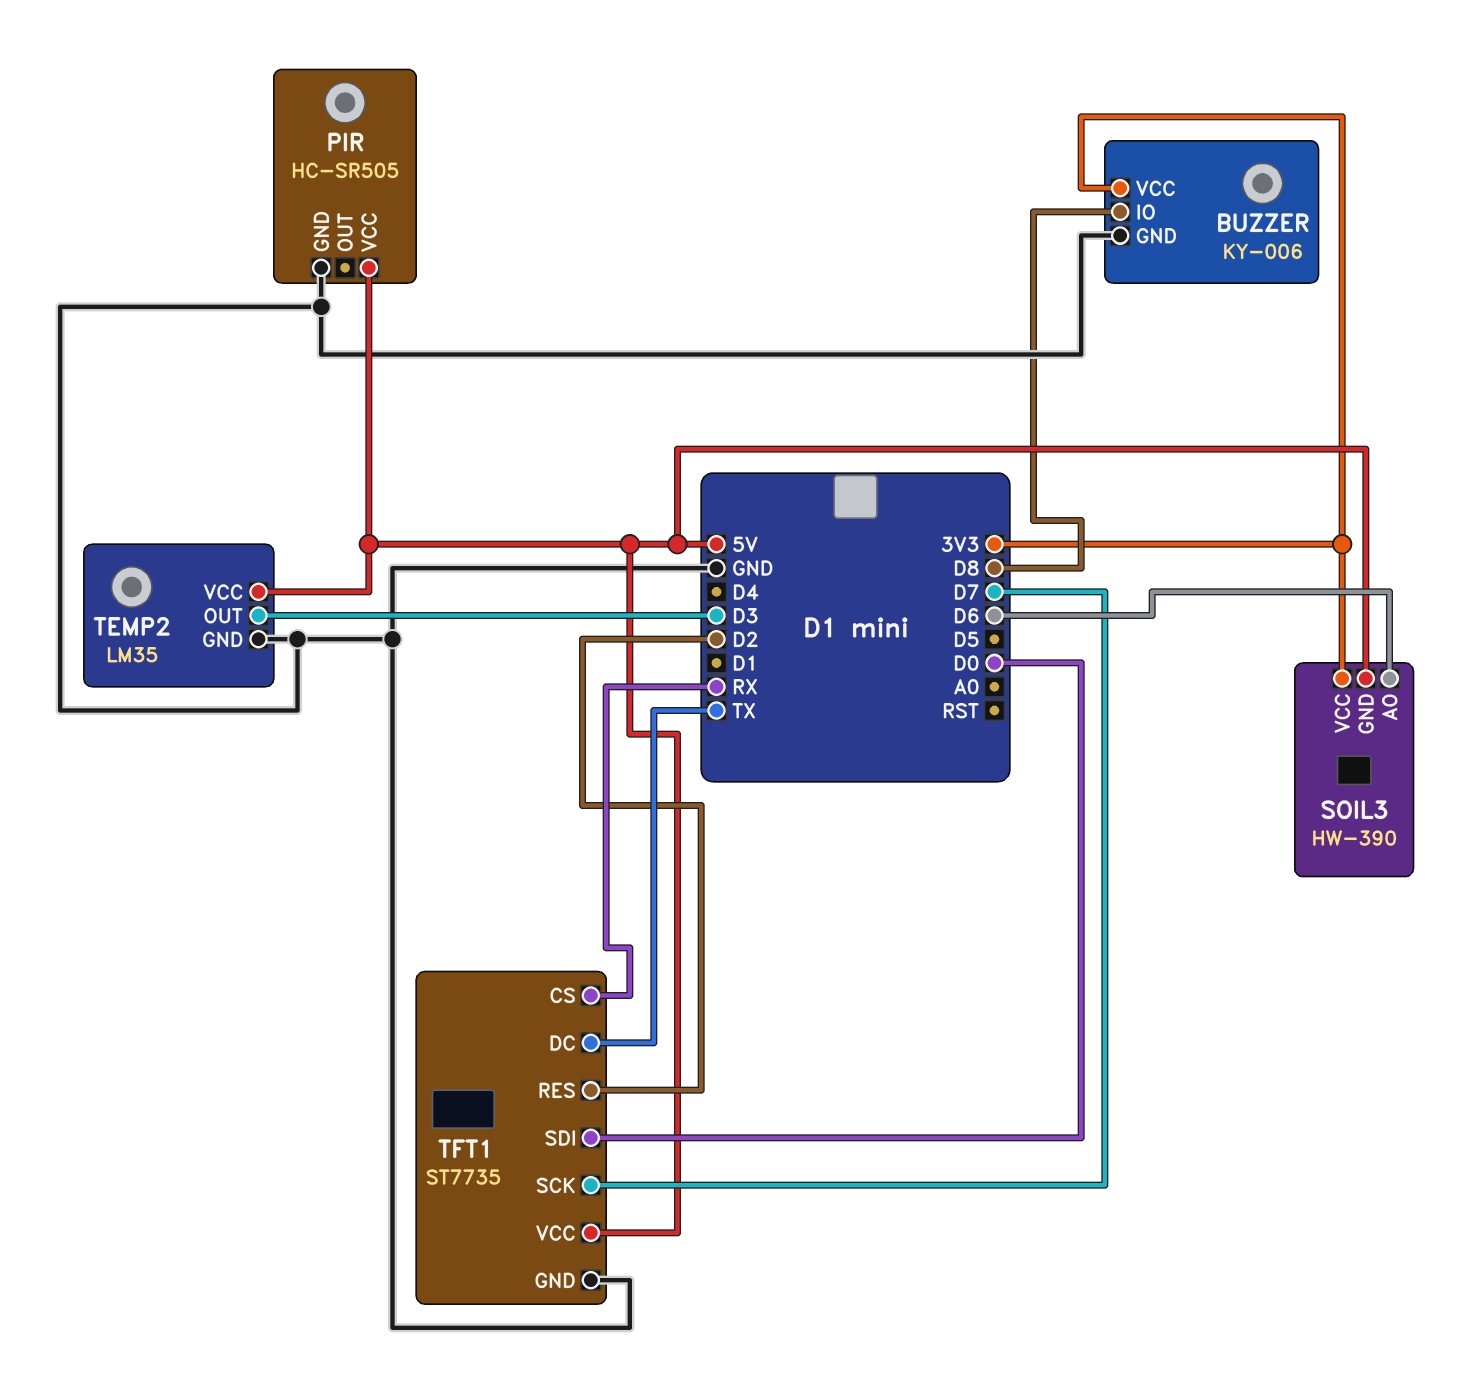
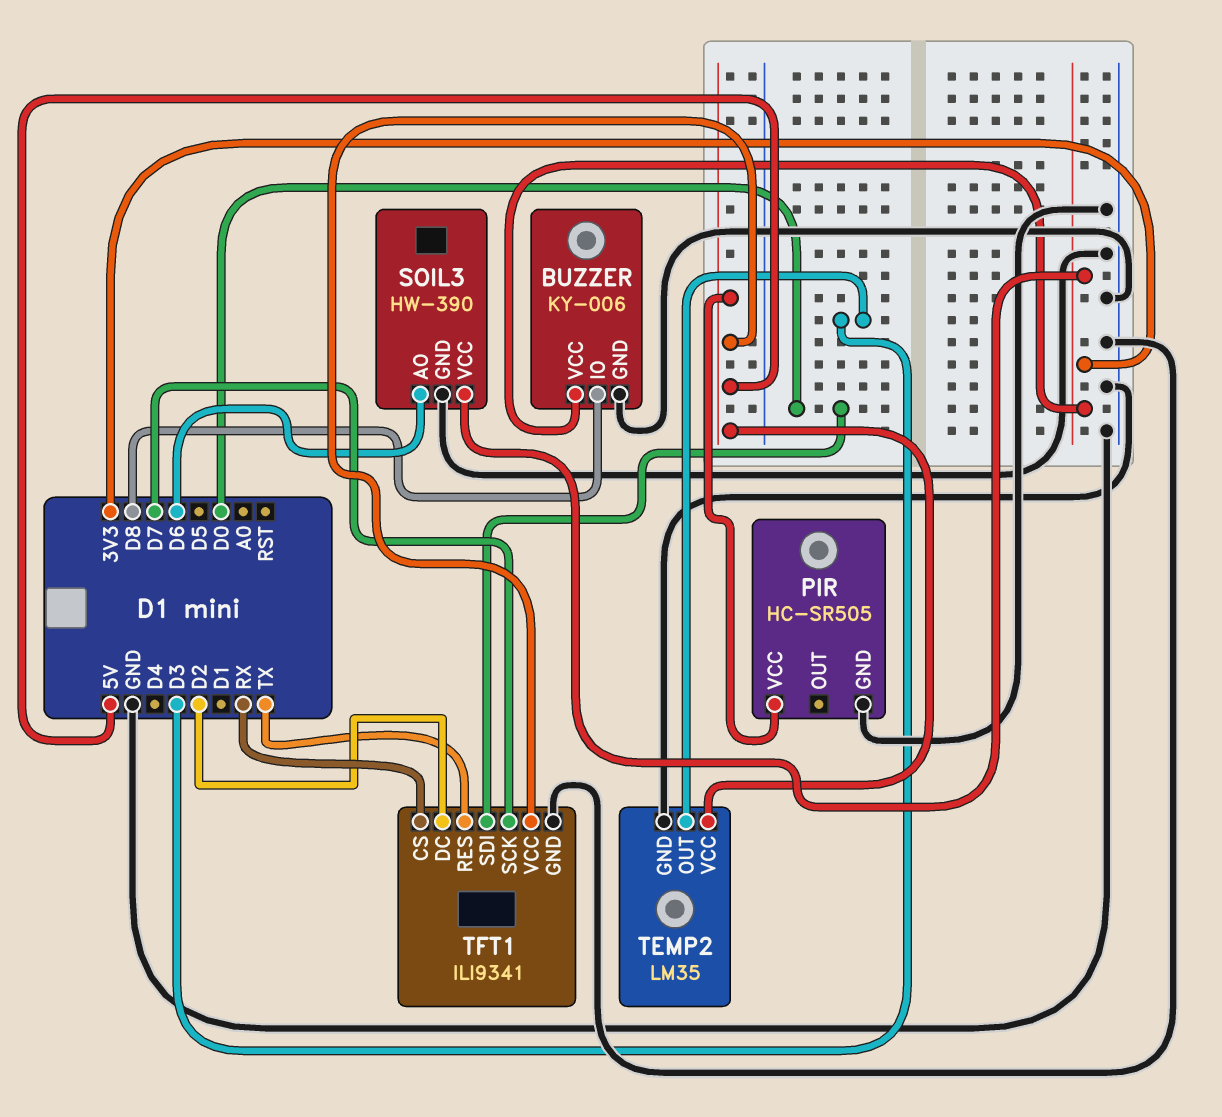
SOIL3 pin GND: 5V -> GND
TFT1: ST7735 -> ILI9341
TFT1 pin DC: TX -> D2
TFT1 pin RES: D2 -> TX

